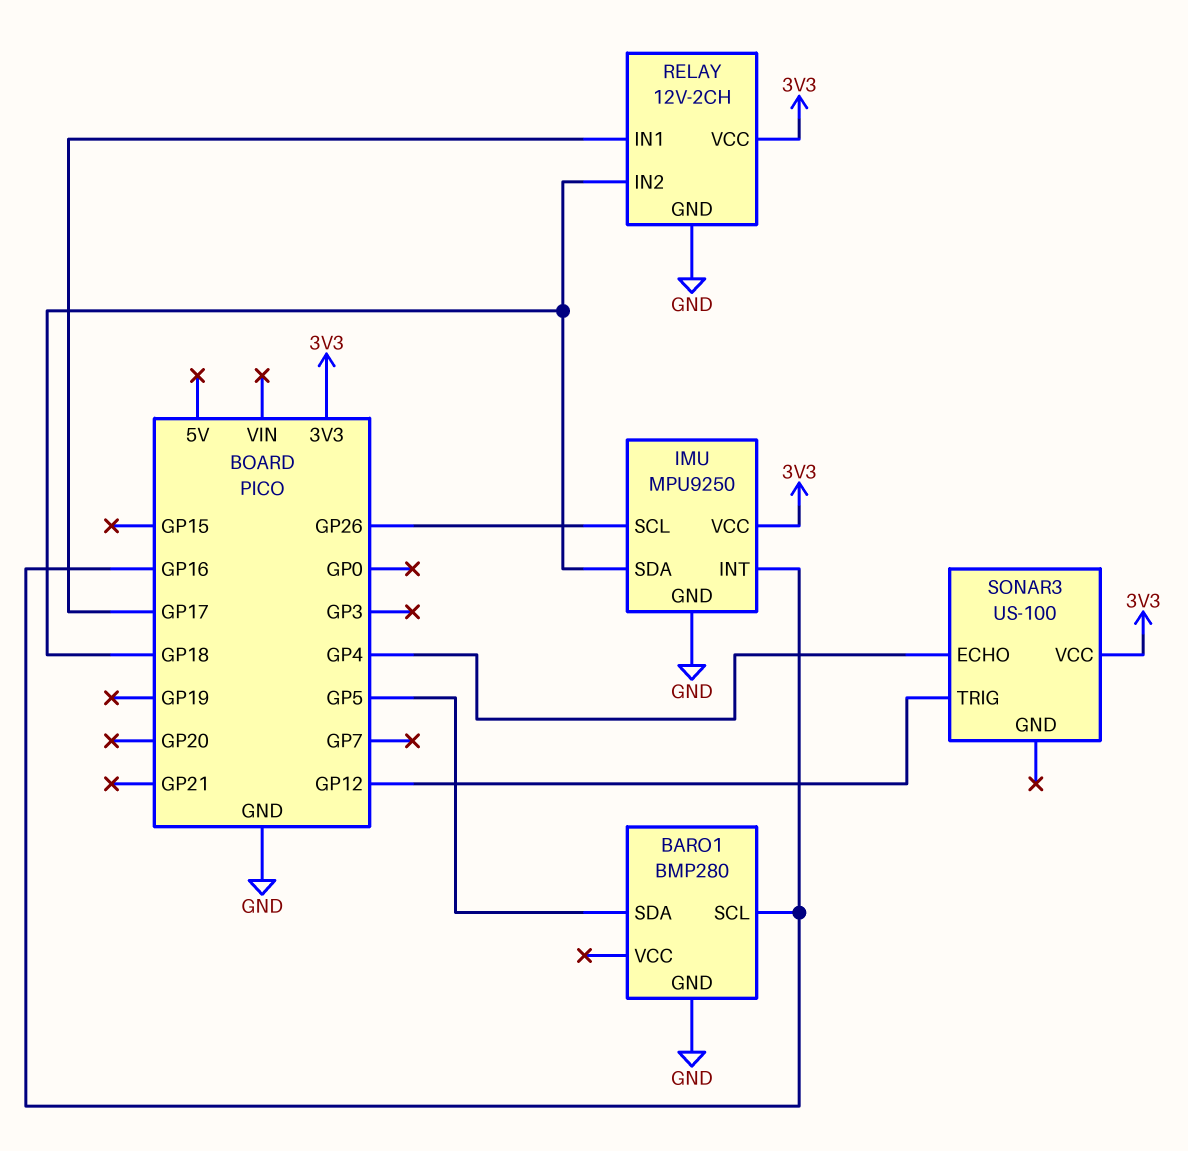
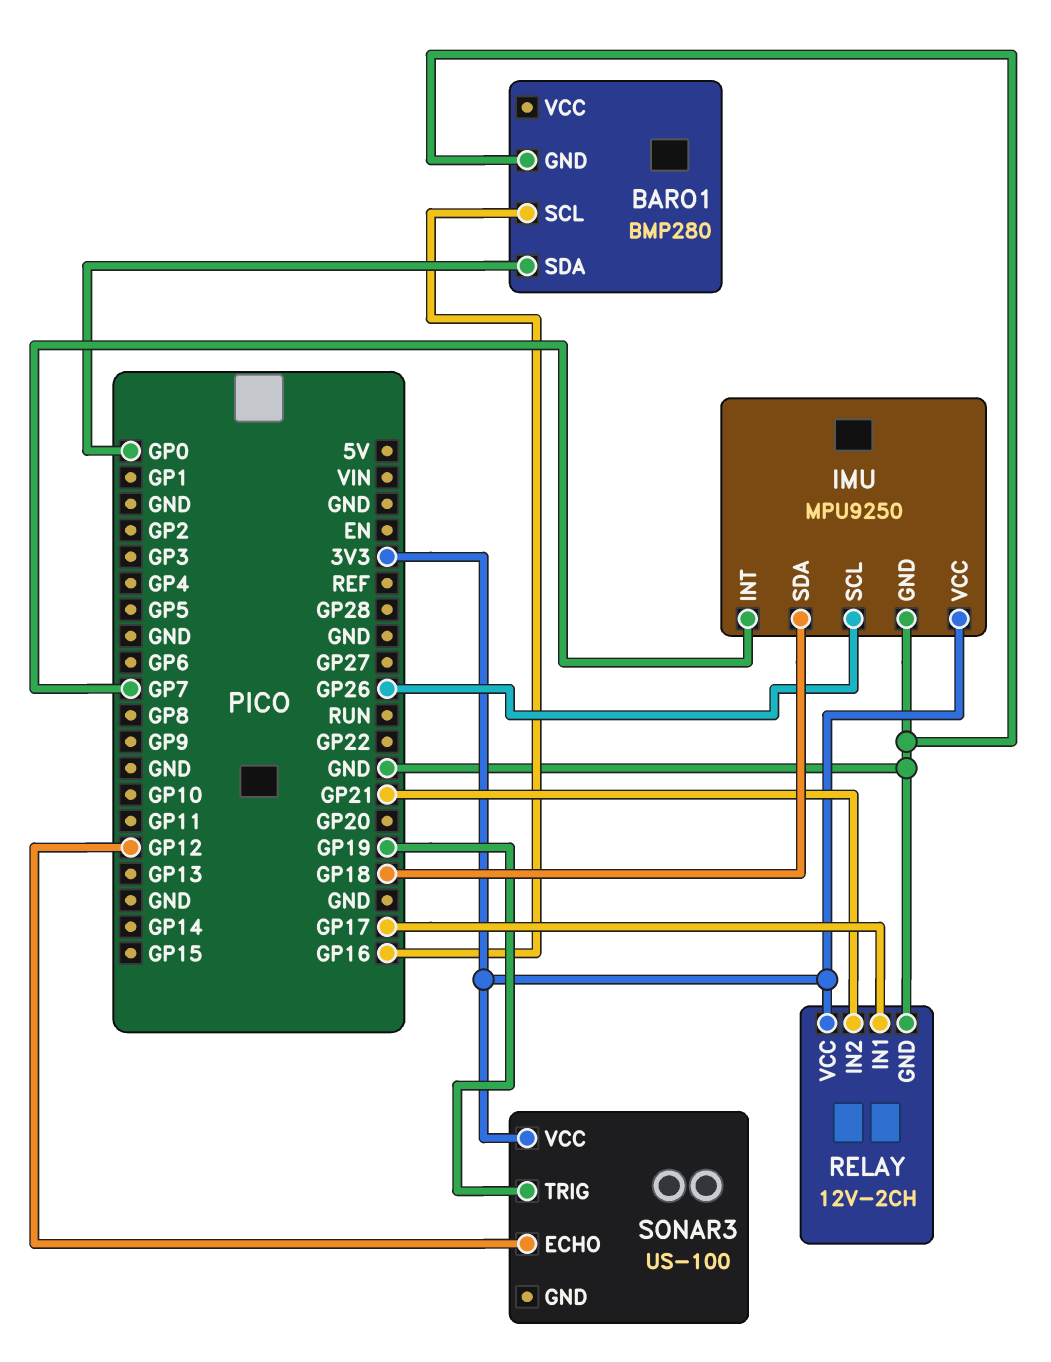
BARO1 pin SDA: GP5 -> GP0
IMU pin INT: GP16 -> GP7
RELAY pin IN2: GP18 -> GP21
SONAR3 pin ECHO: GP4 -> GP12
SONAR3 pin TRIG: GP12 -> GP19

